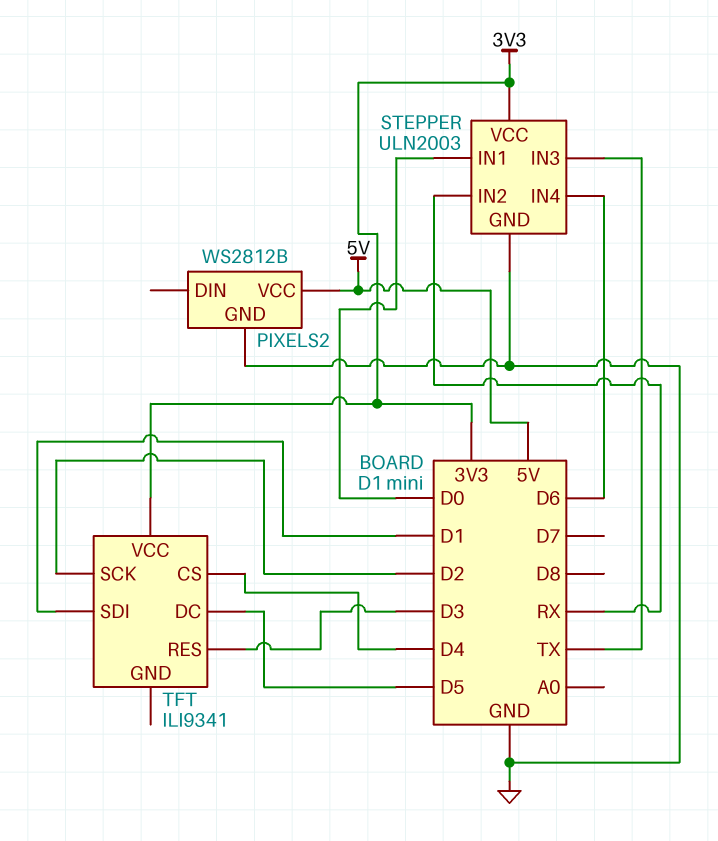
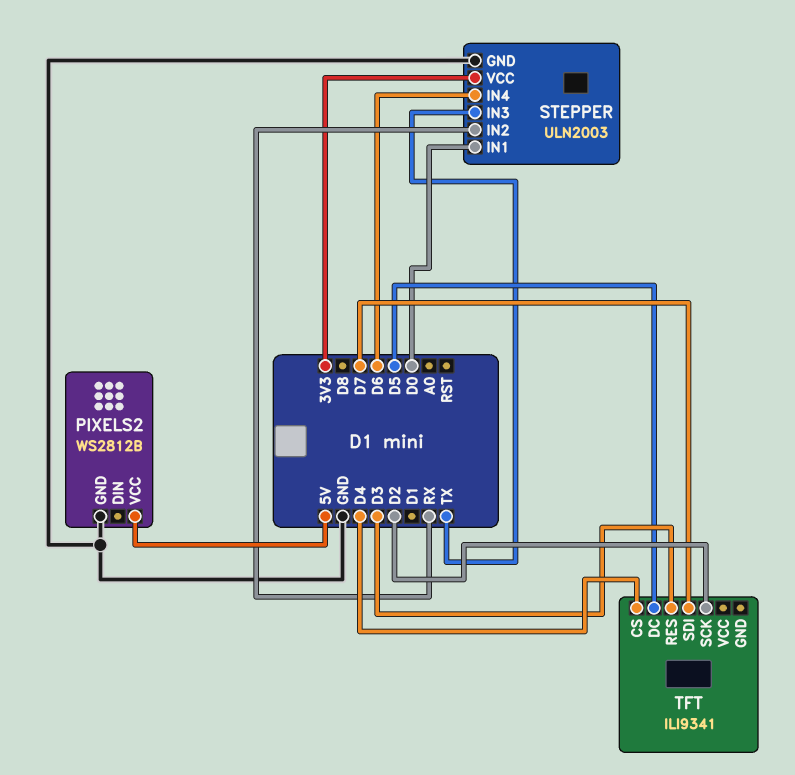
TFT pin SDI: D1 -> D7
TFT pin VCC: 3V3 -> none

